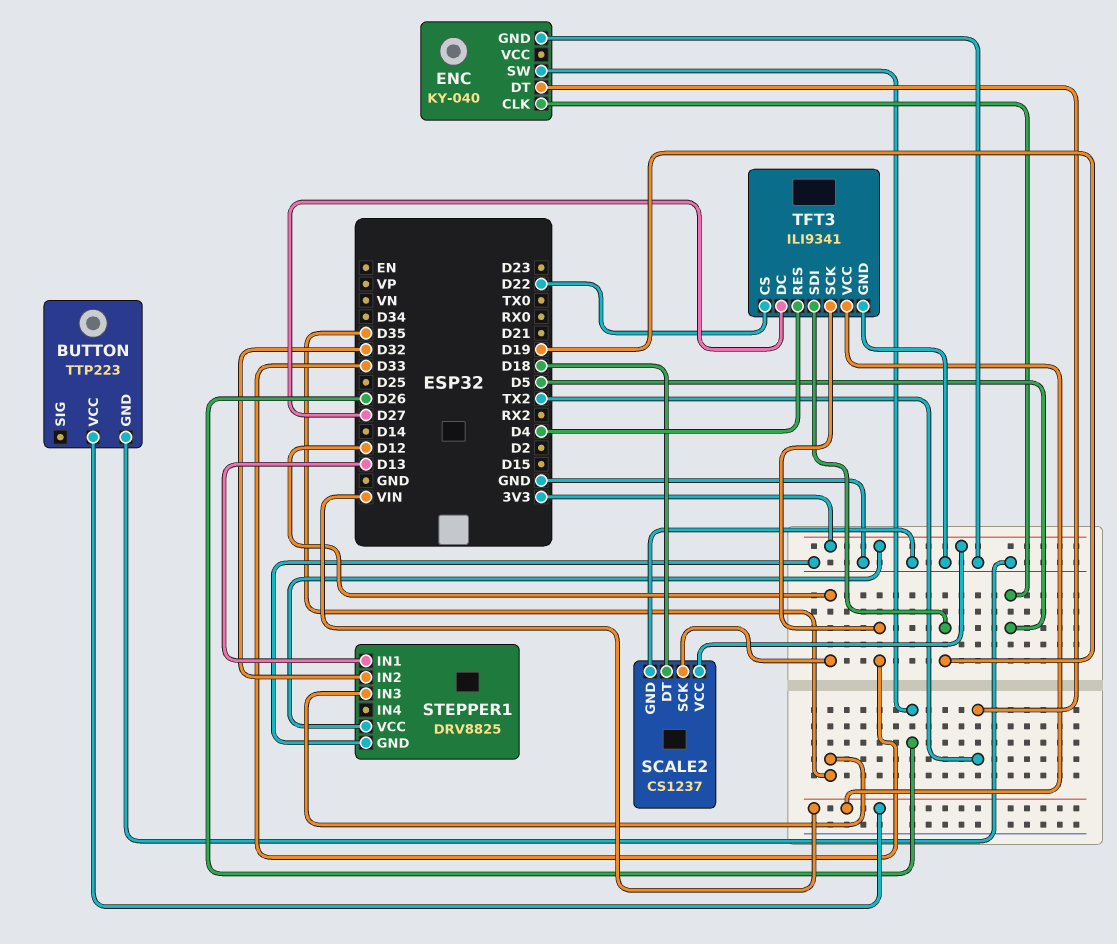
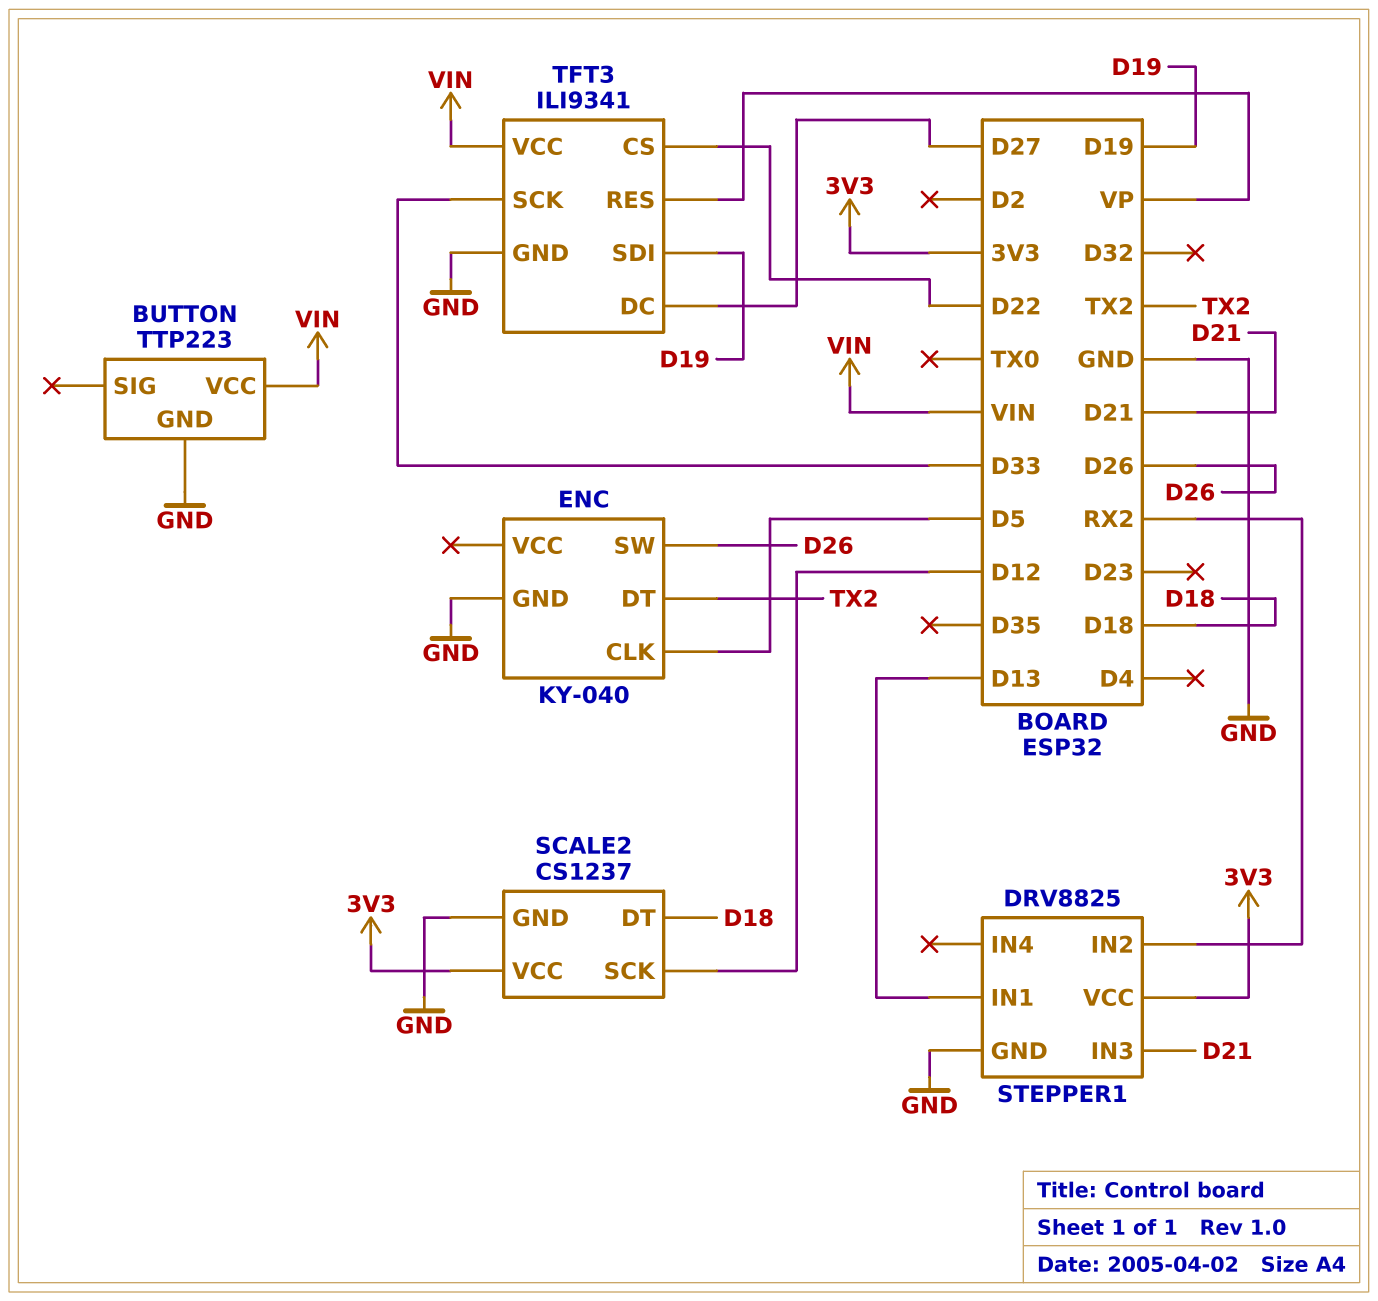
STEPPER1 pin IN2: D32 -> RX2
STEPPER1 pin IN3: D35 -> D21
TFT3 pin RES: D4 -> VP

